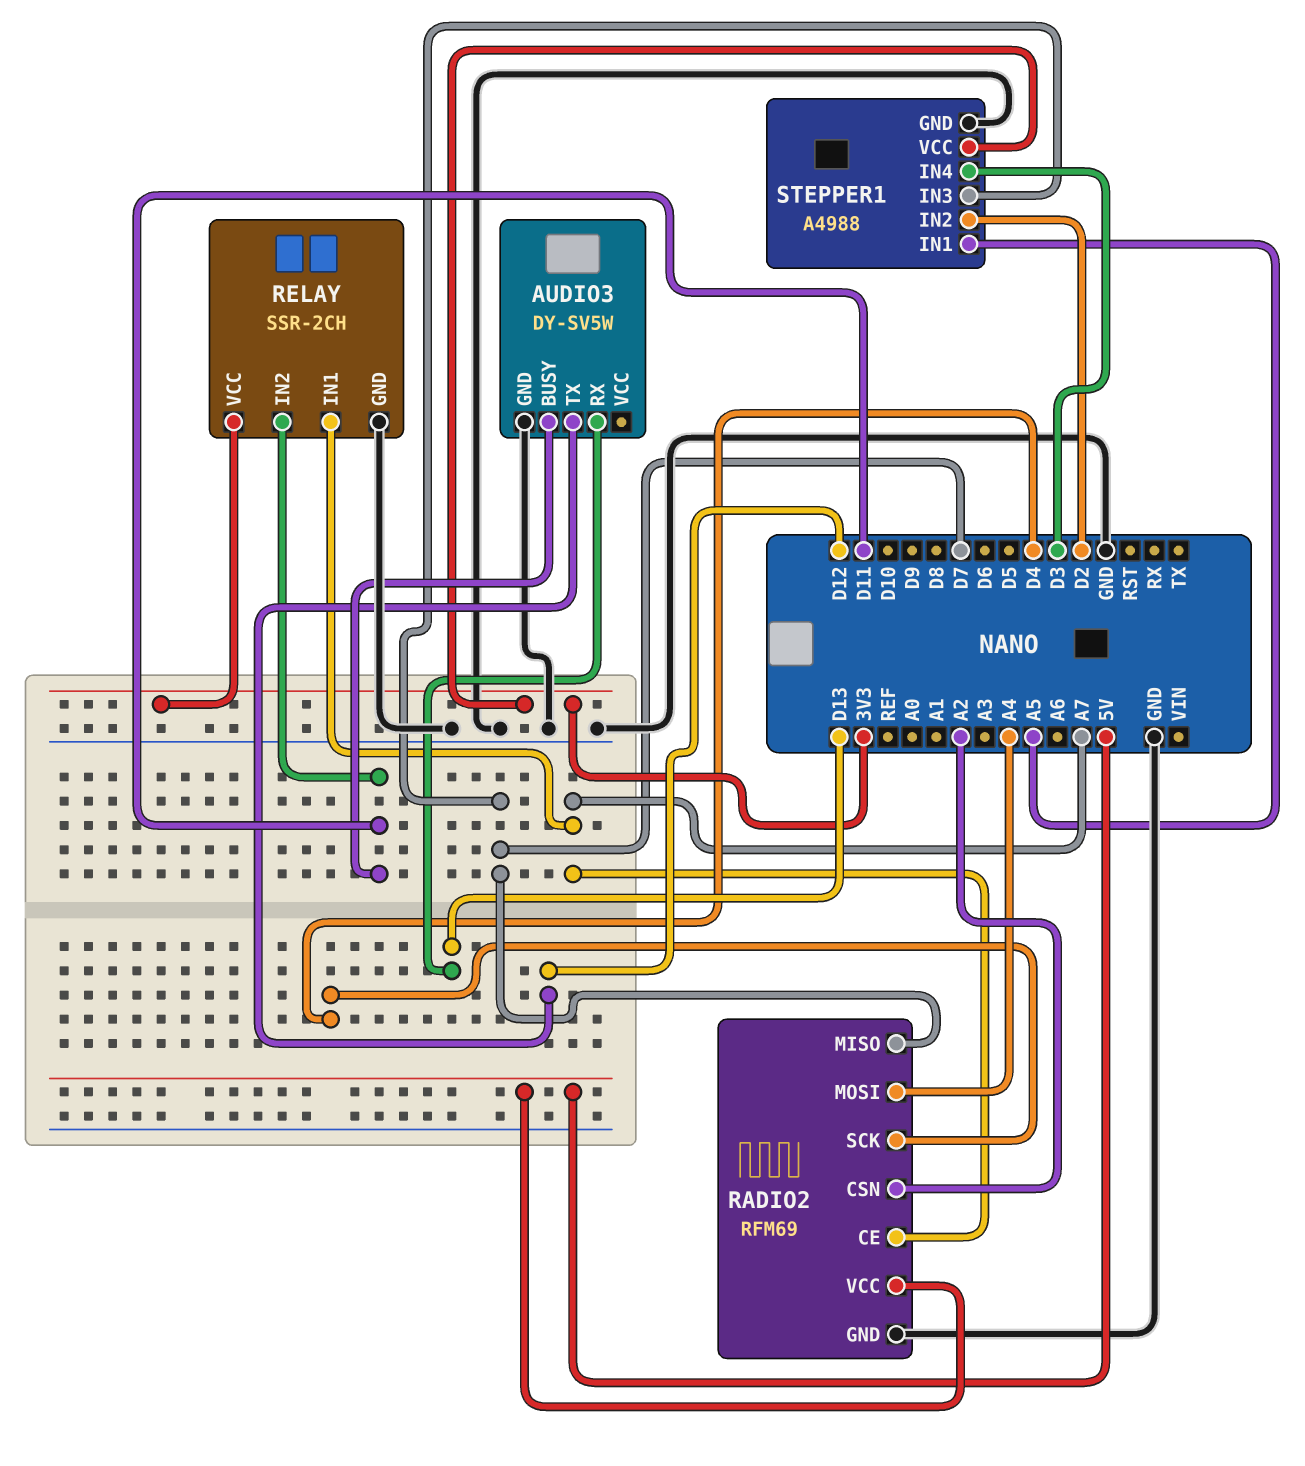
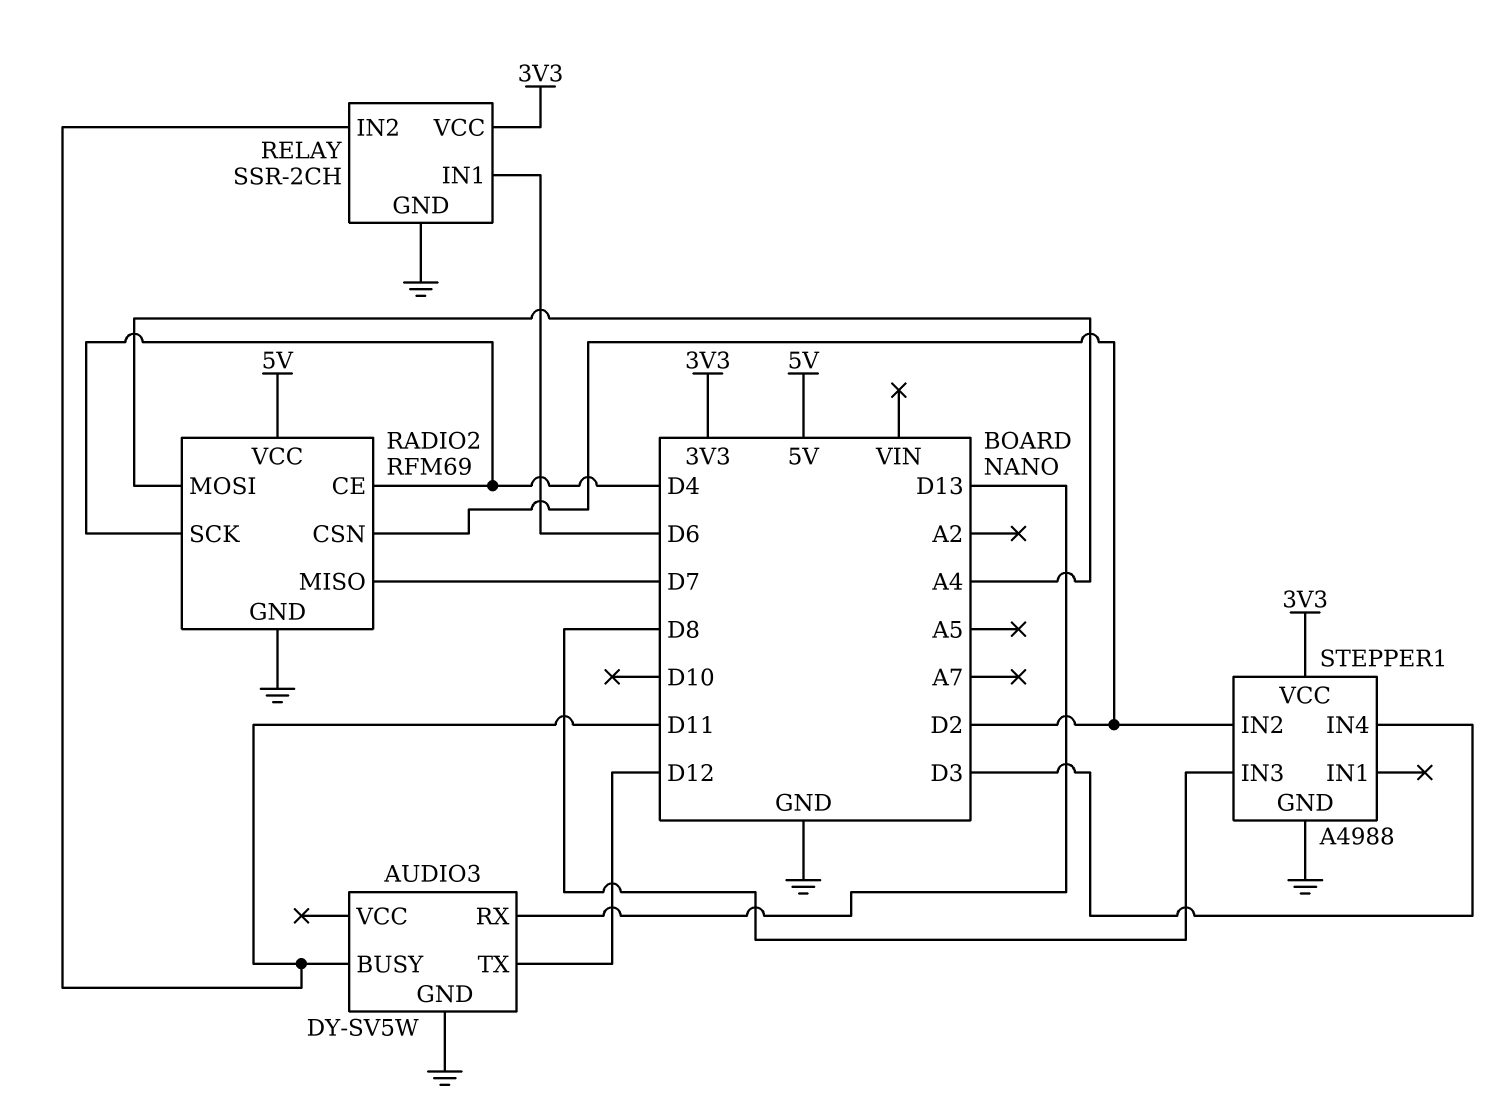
RADIO2 pin CE: A7 -> D4
RADIO2 pin CSN: A2 -> D2
RELAY pin IN1: A7 -> D6
STEPPER1 pin IN1: A5 -> none
STEPPER1 pin IN3: D7 -> D8

